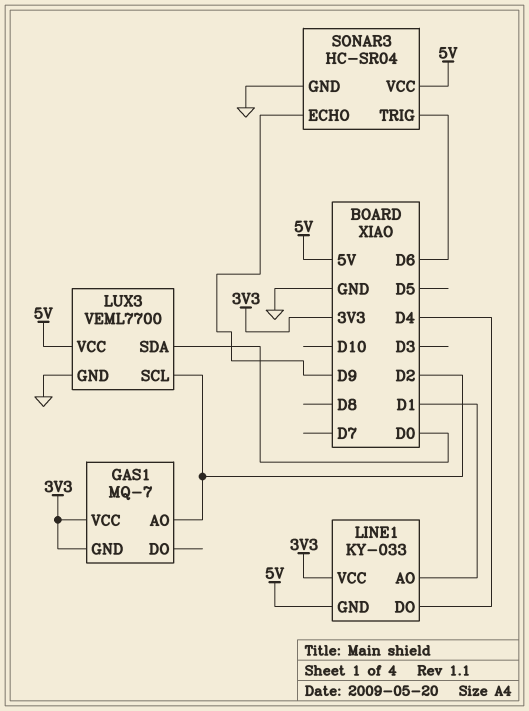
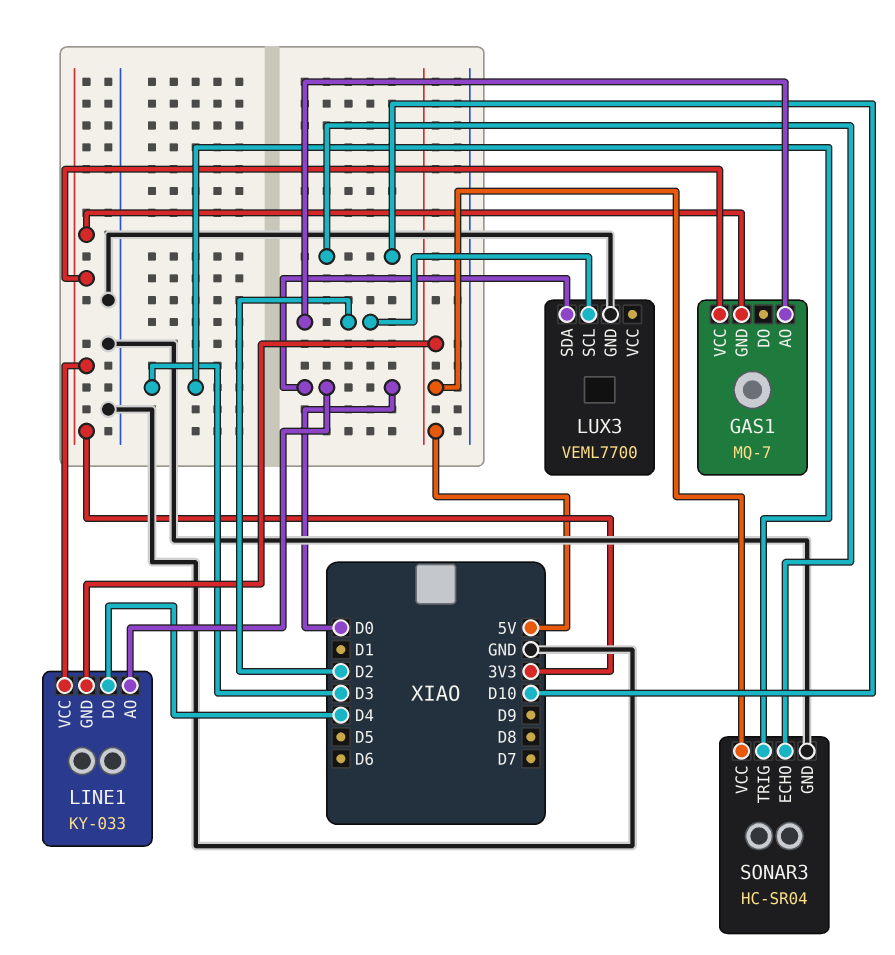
LINE1 pin AO: D1 -> D0
LUX3 pin VCC: 5V -> none
SONAR3 pin ECHO: D9 -> D10
SONAR3 pin TRIG: D6 -> D3

